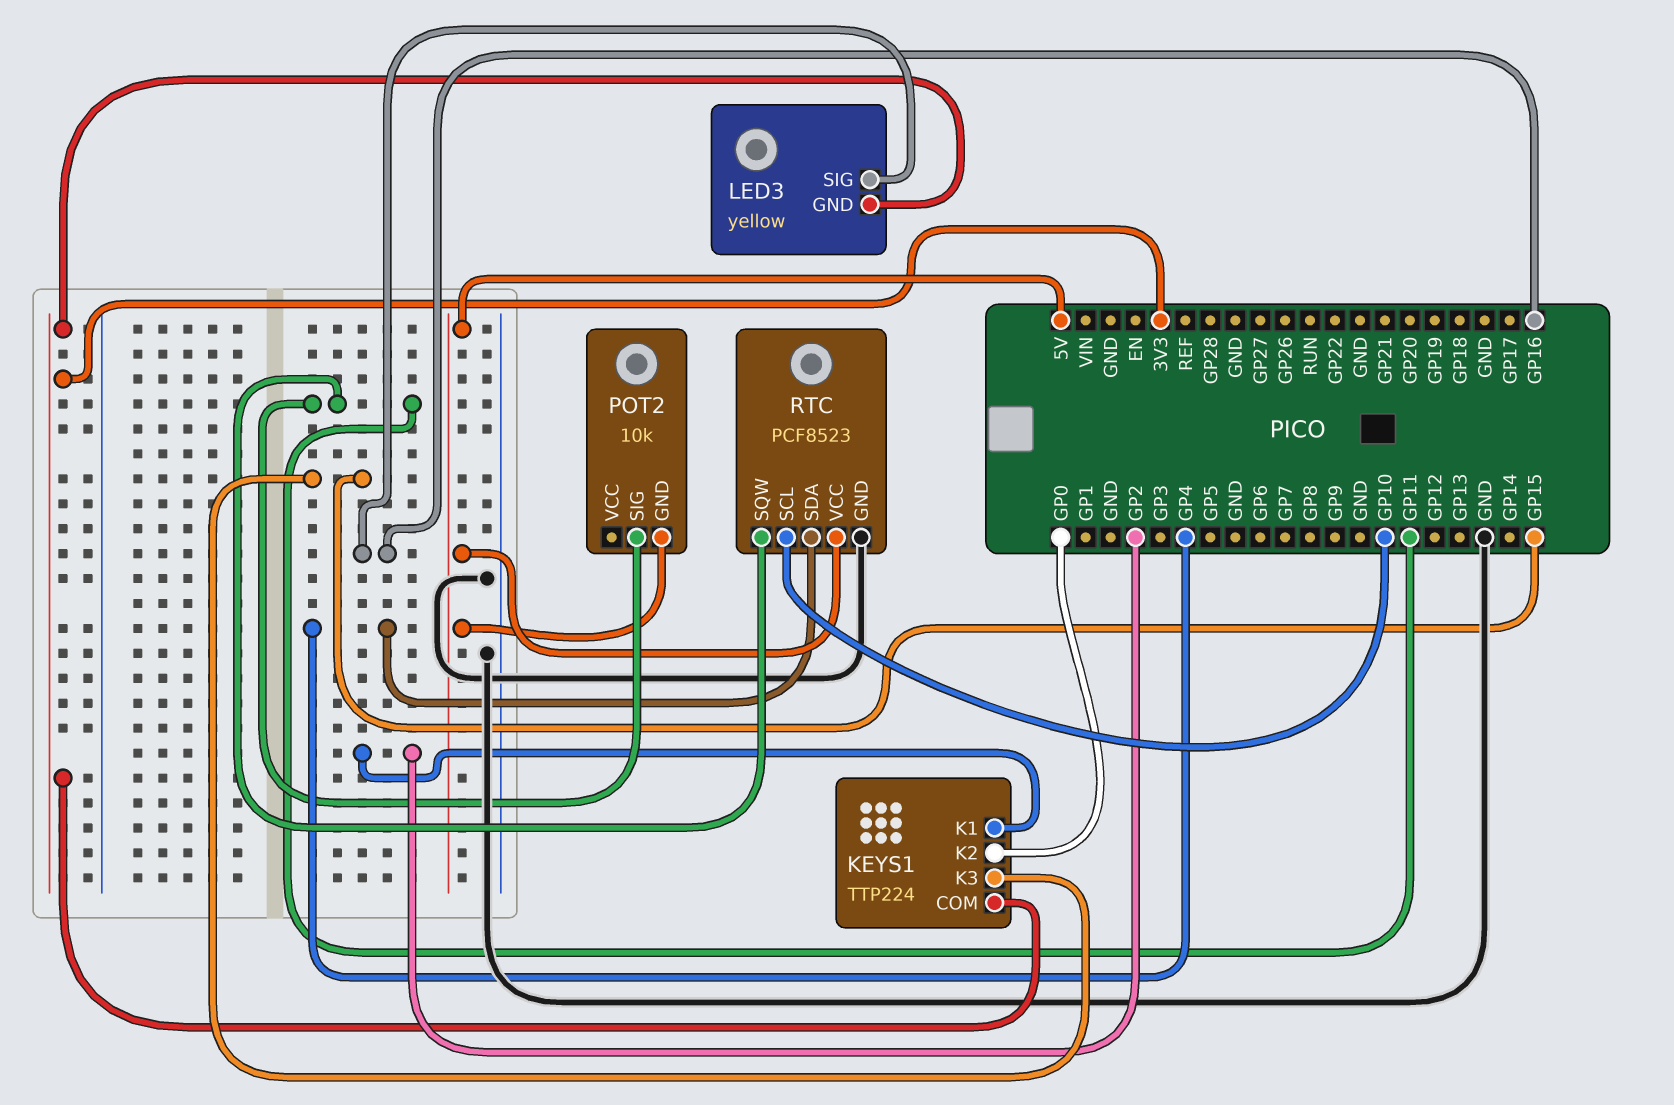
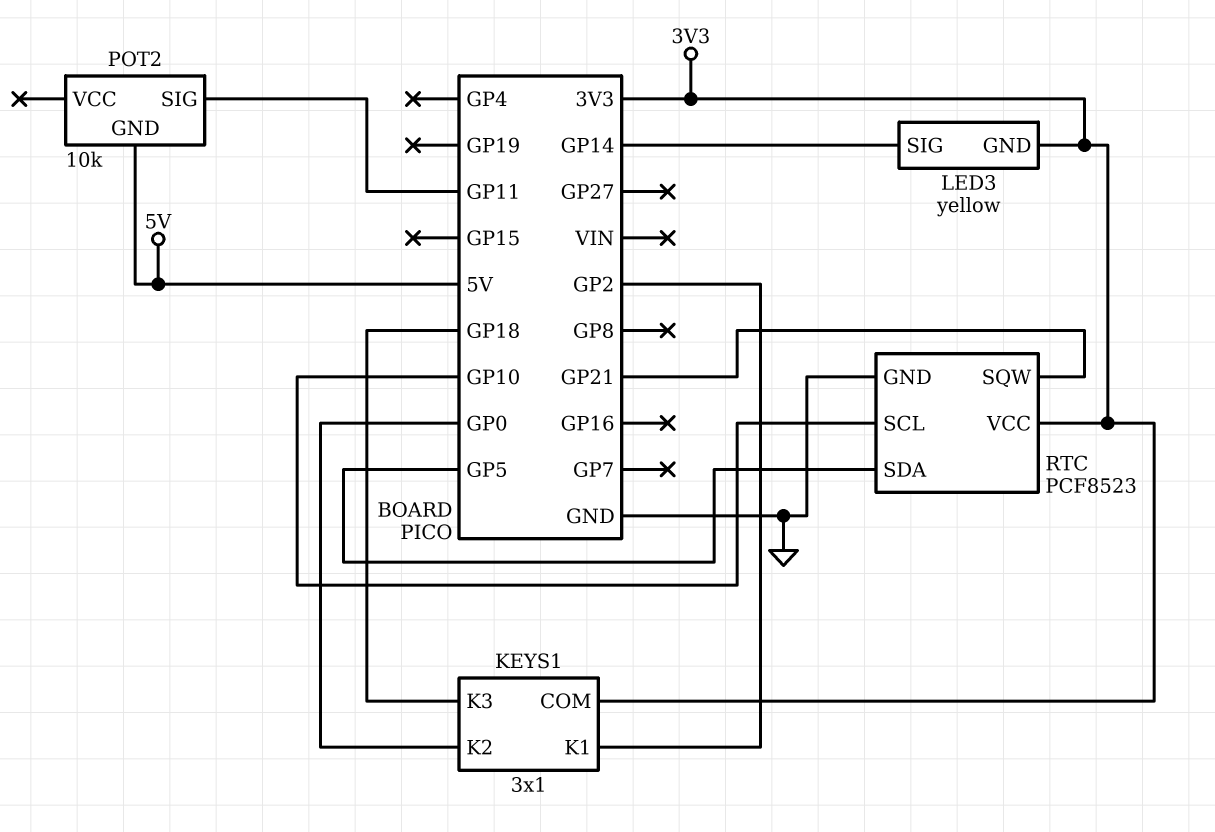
KEYS1: TTP224 -> 3x1
KEYS1 pin K3: GP15 -> GP18
LED3 pin SIG: GP16 -> GP14
RTC pin SDA: GP4 -> GP5
RTC pin SQW: GP11 -> GP21
RTC pin VCC: 5V -> 3V3

